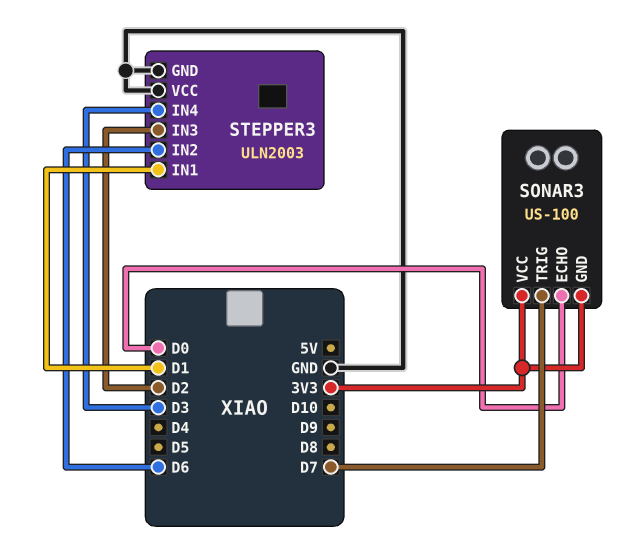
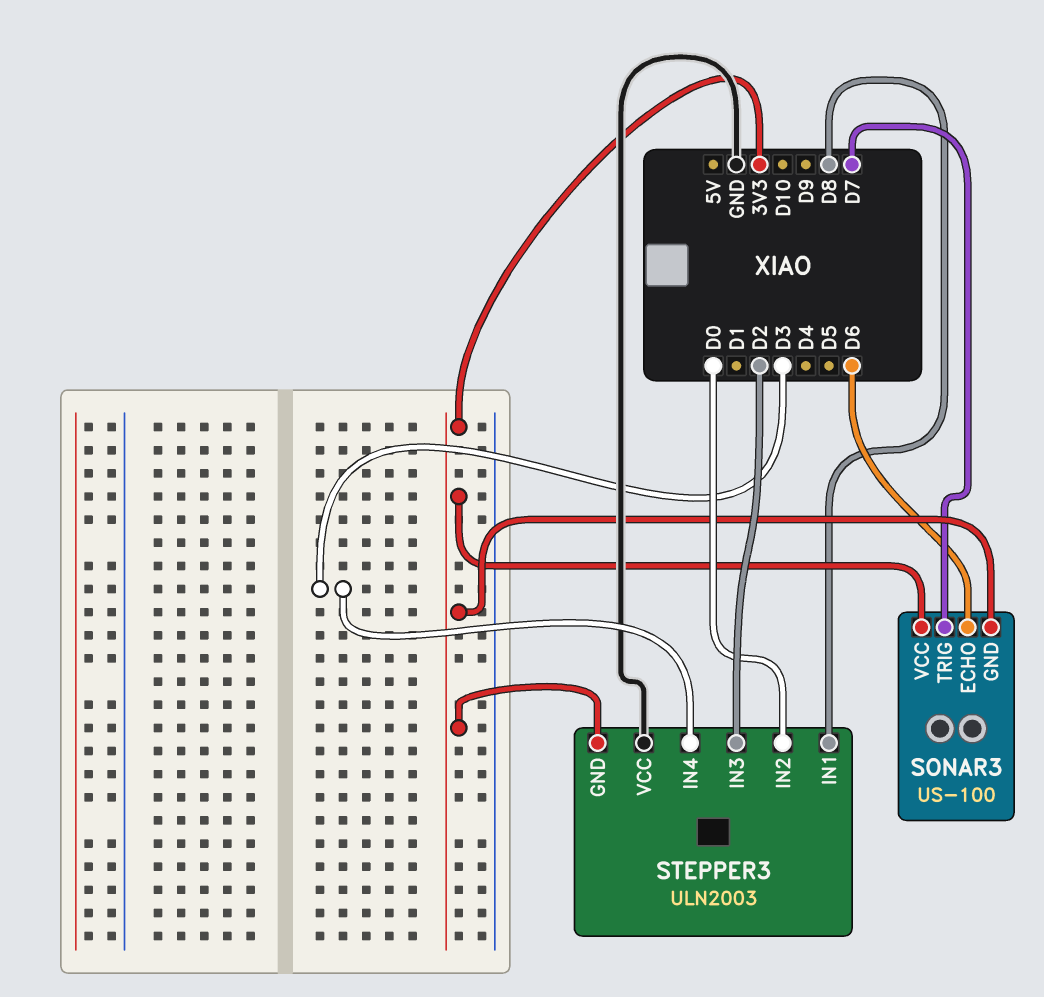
SONAR3 pin ECHO: D0 -> D6
STEPPER3 pin GND: GND -> 3V3
STEPPER3 pin IN1: D1 -> D8
STEPPER3 pin IN2: D6 -> D0

